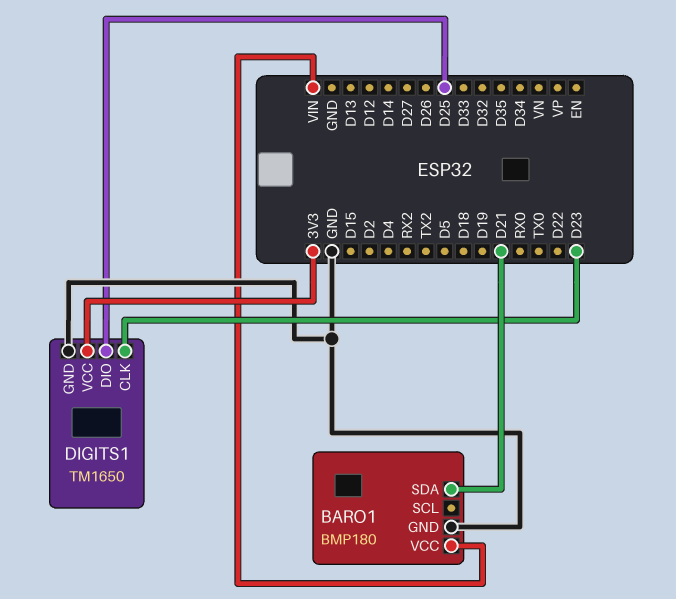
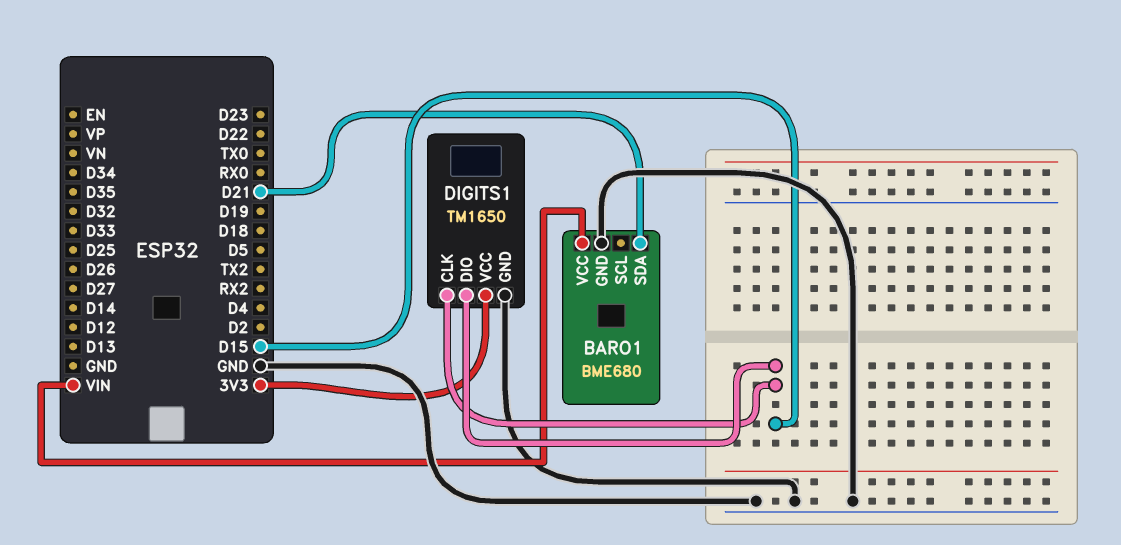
BARO1: BMP180 -> BME680
DIGITS1 pin CLK: D23 -> D15
DIGITS1 pin DIO: D25 -> D15

